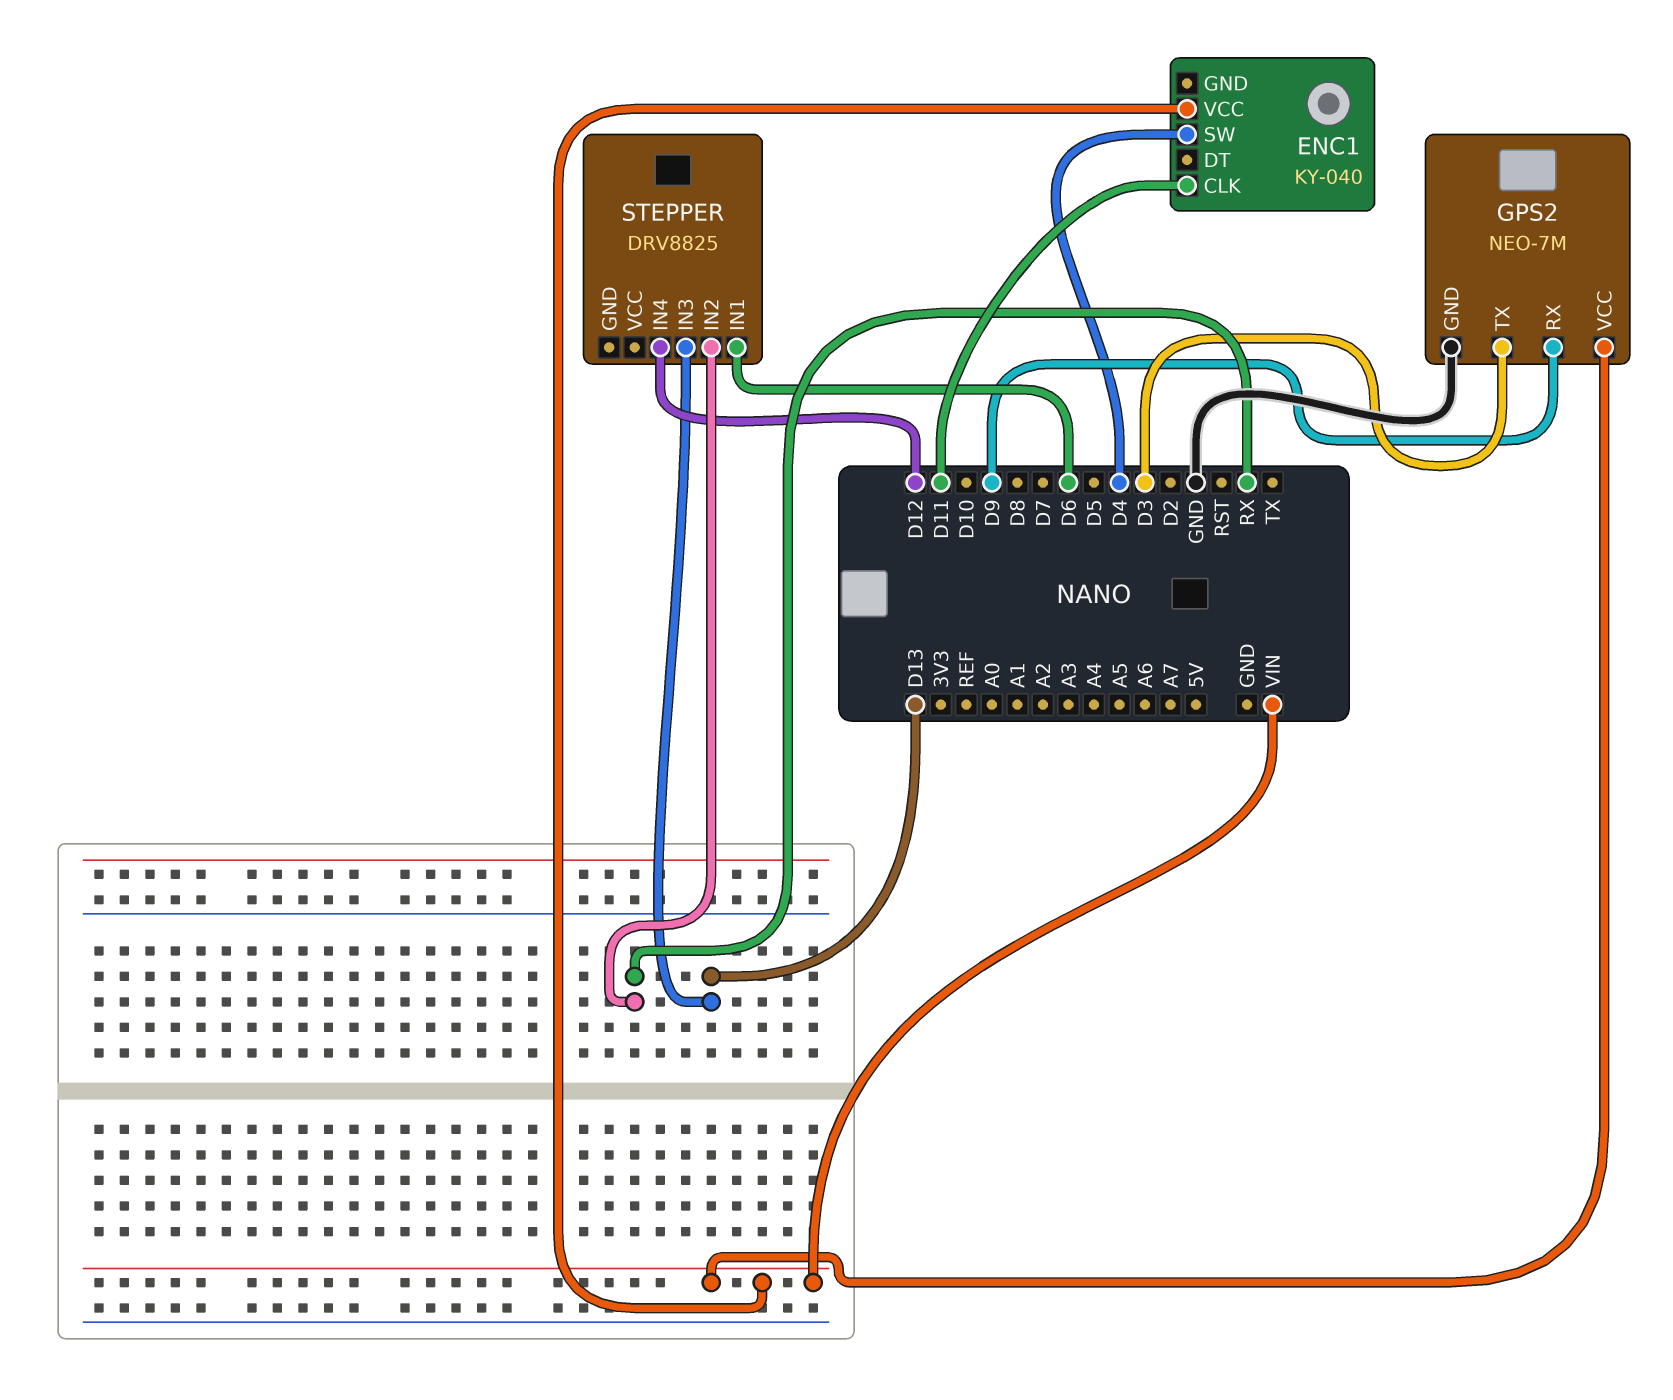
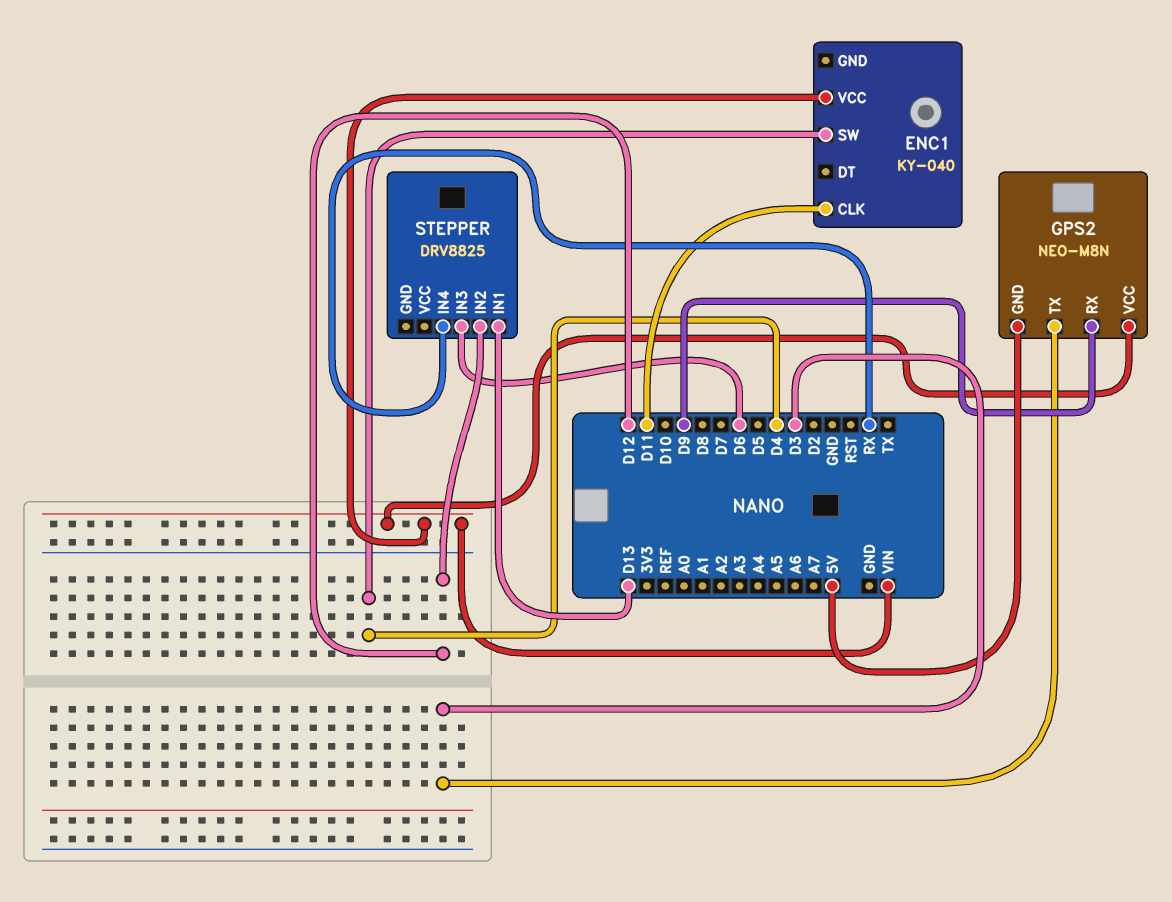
GPS2: NEO-7M -> NEO-M8N
GPS2 pin GND: GND -> 5V
STEPPER pin IN1: D6 -> D13
STEPPER pin IN2: RX -> D12
STEPPER pin IN3: D13 -> D6
STEPPER pin IN4: D12 -> RX

